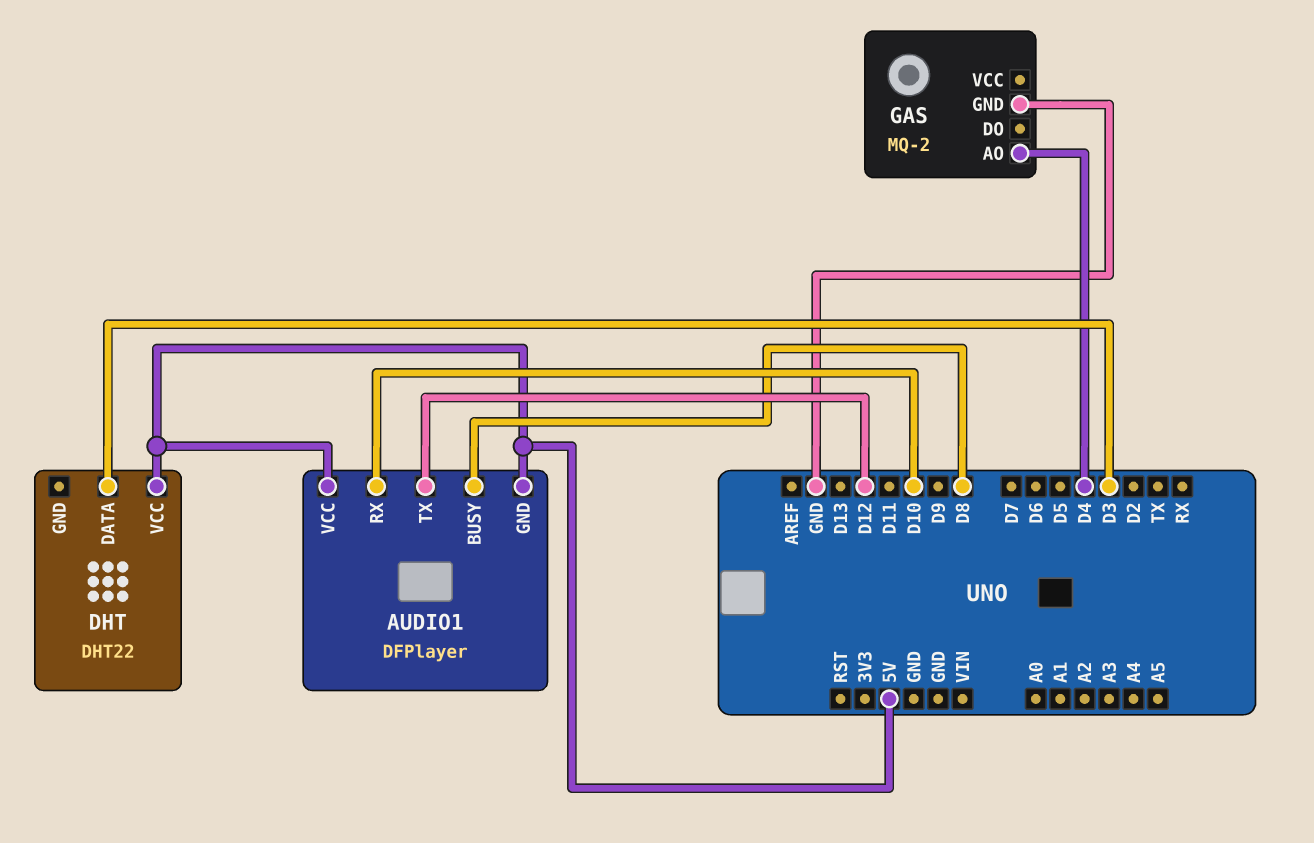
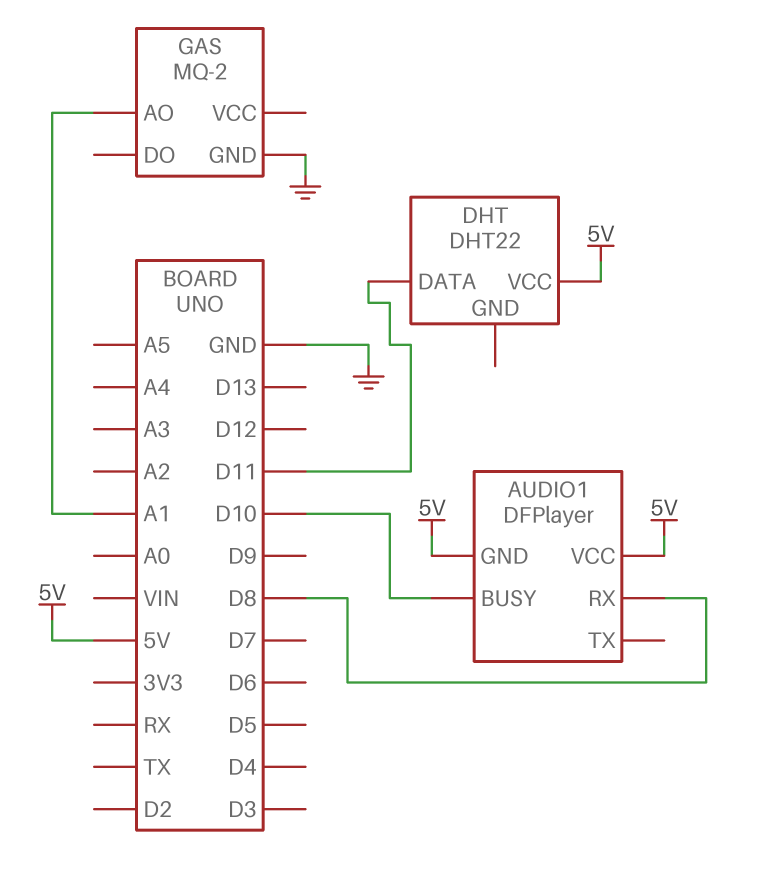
AUDIO1 pin BUSY: D8 -> D10
AUDIO1 pin RX: D10 -> D8
AUDIO1 pin TX: D12 -> none
DHT pin DATA: D3 -> D11
GAS pin AO: D4 -> A1

